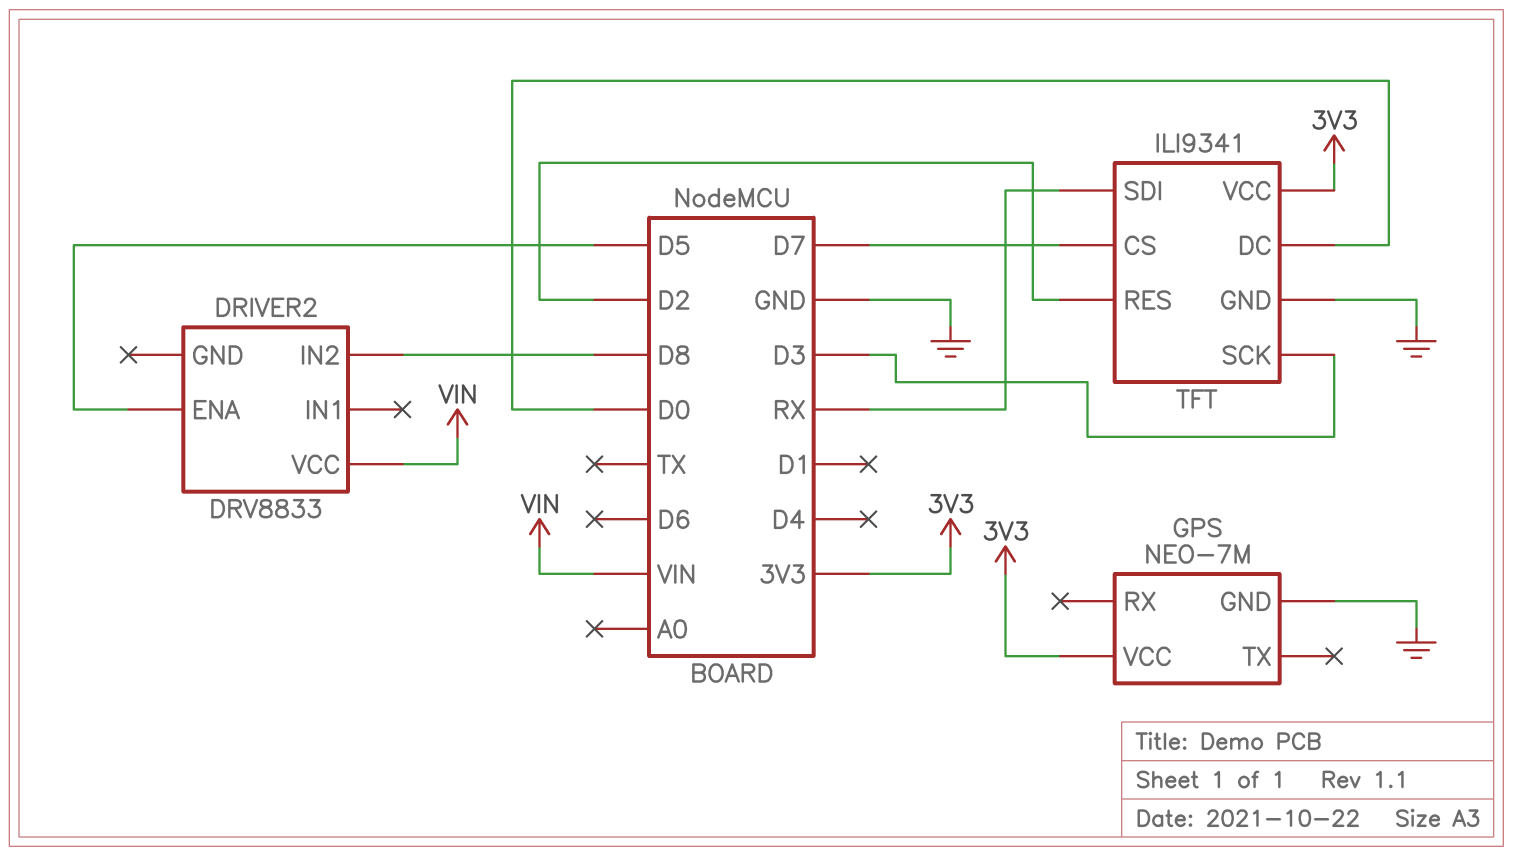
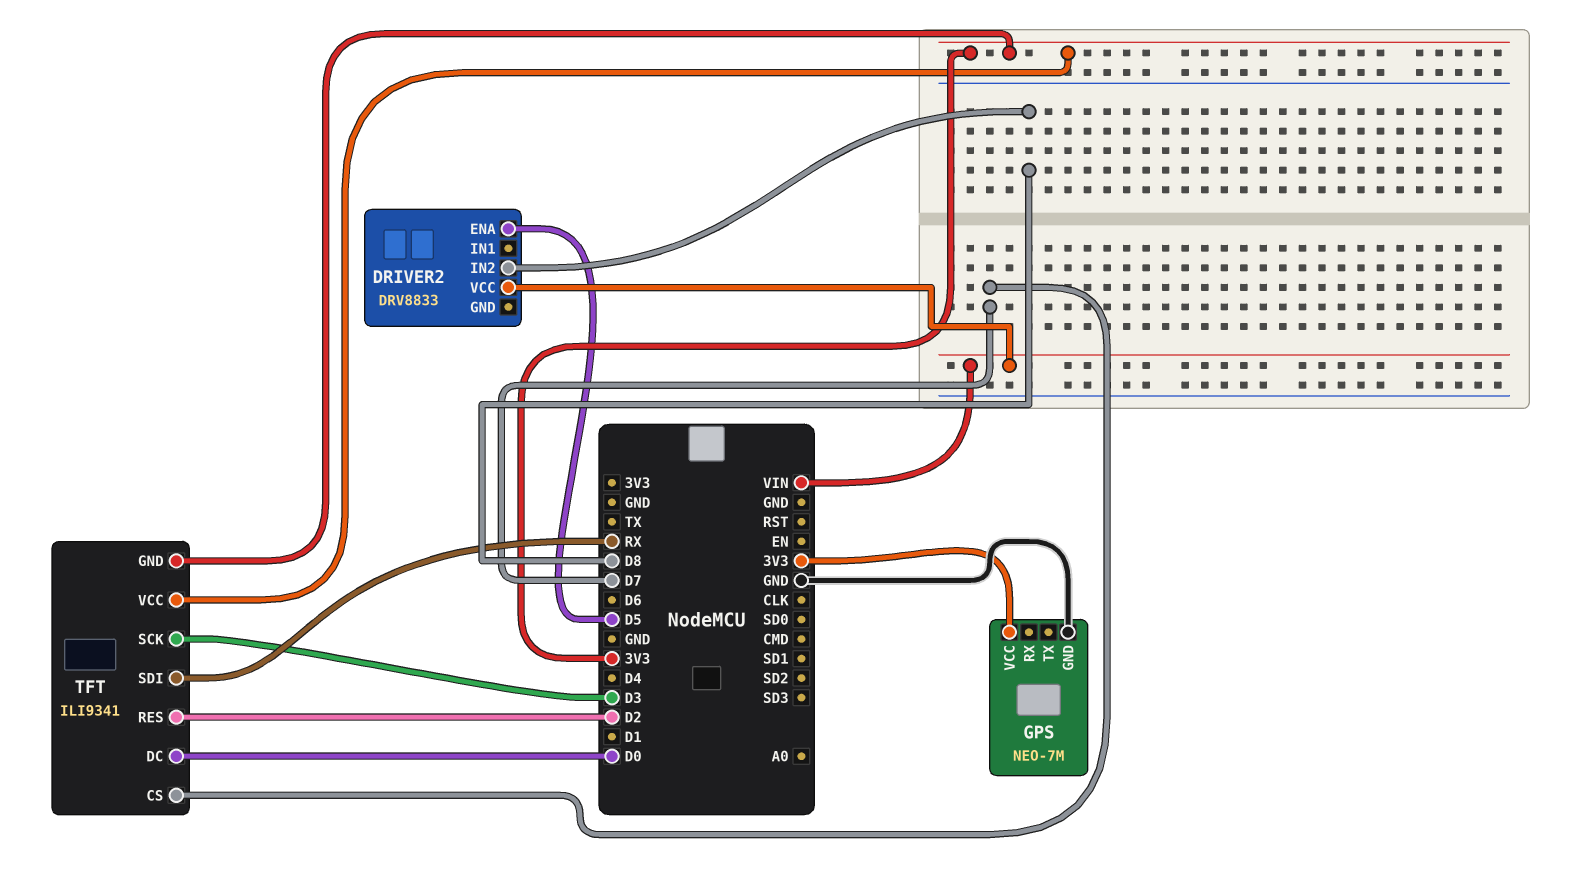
TFT pin GND: GND -> 3V3

